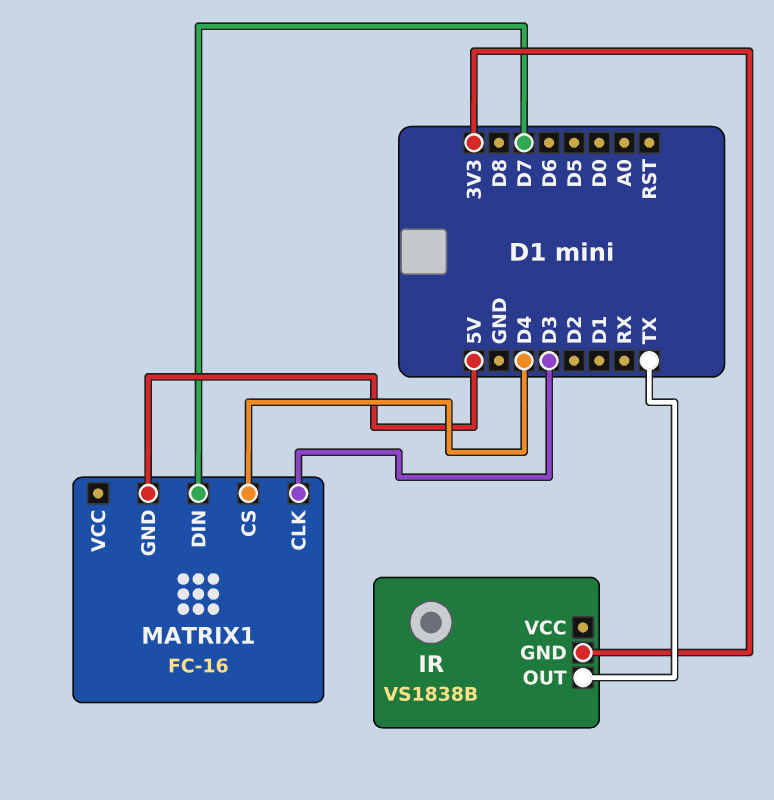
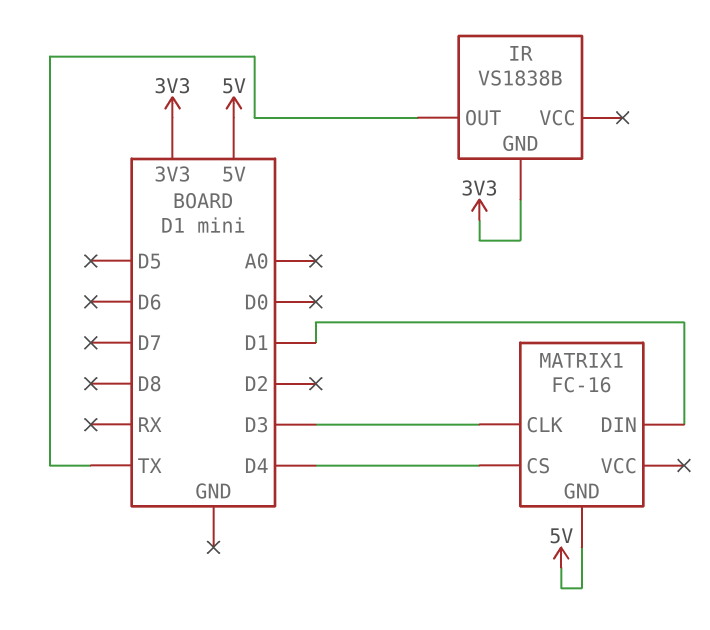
MATRIX1 pin DIN: D7 -> D1

